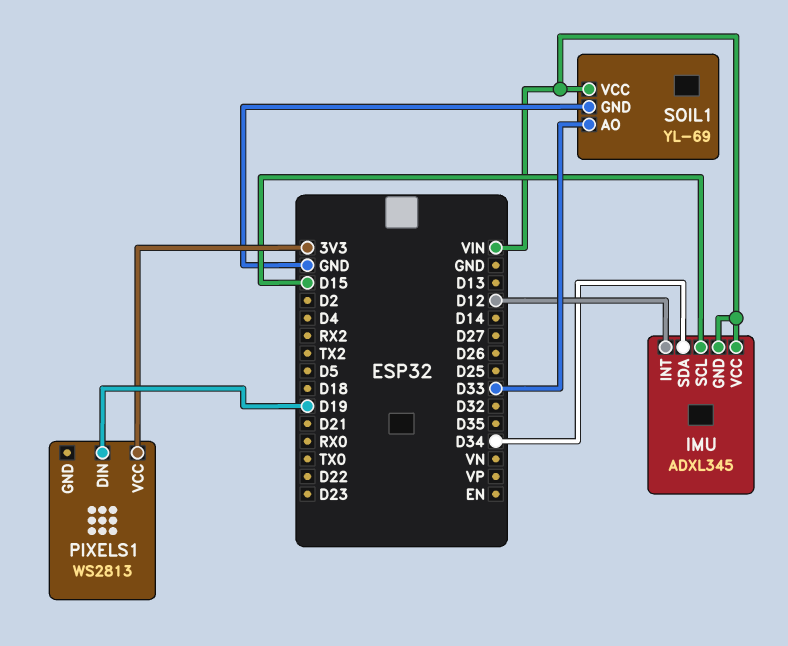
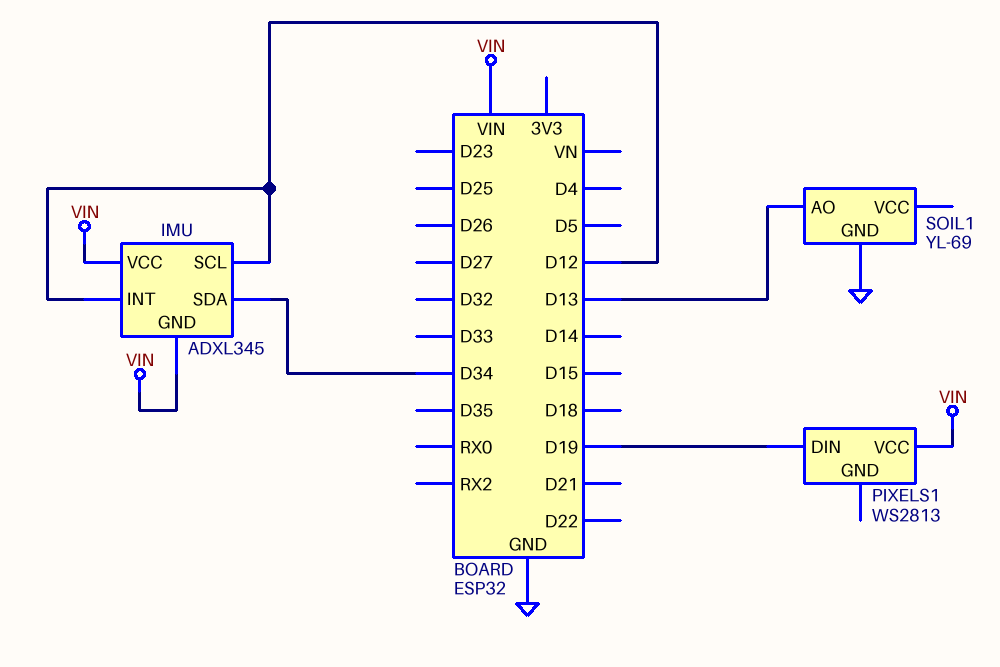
IMU pin SCL: D15 -> D12
PIXELS1 pin VCC: 3V3 -> VIN
SOIL1 pin AO: D33 -> D13
SOIL1 pin VCC: VIN -> none

